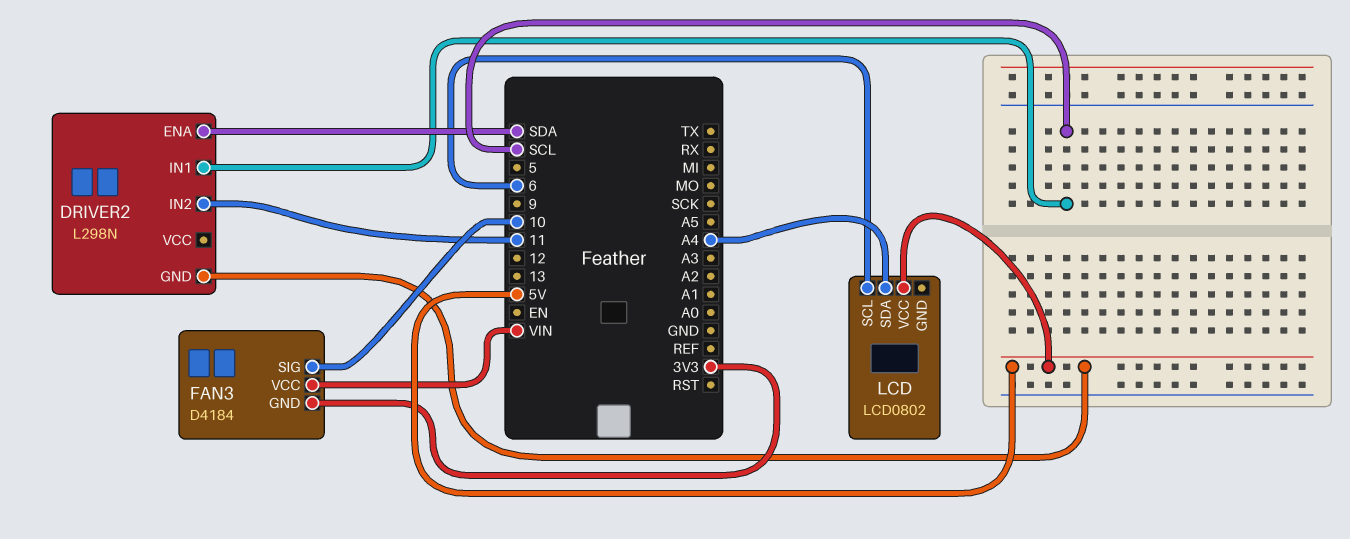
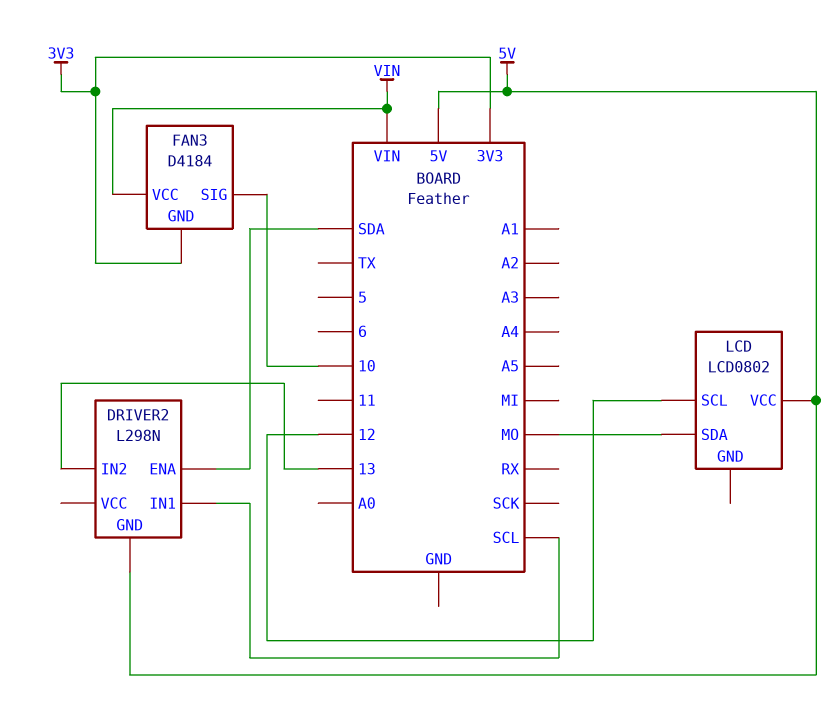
DRIVER2 pin IN2: 11 -> 13
LCD pin SCL: 6 -> 12
LCD pin SDA: A4 -> MO

